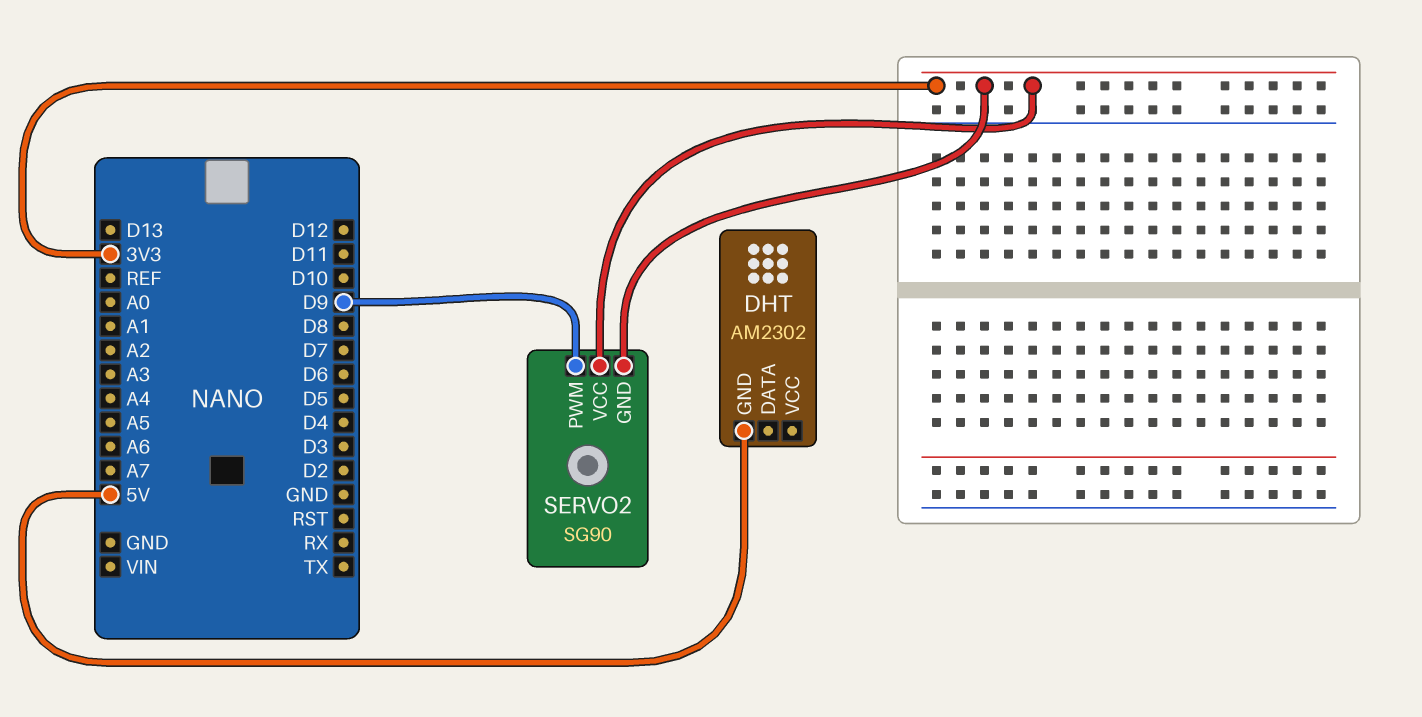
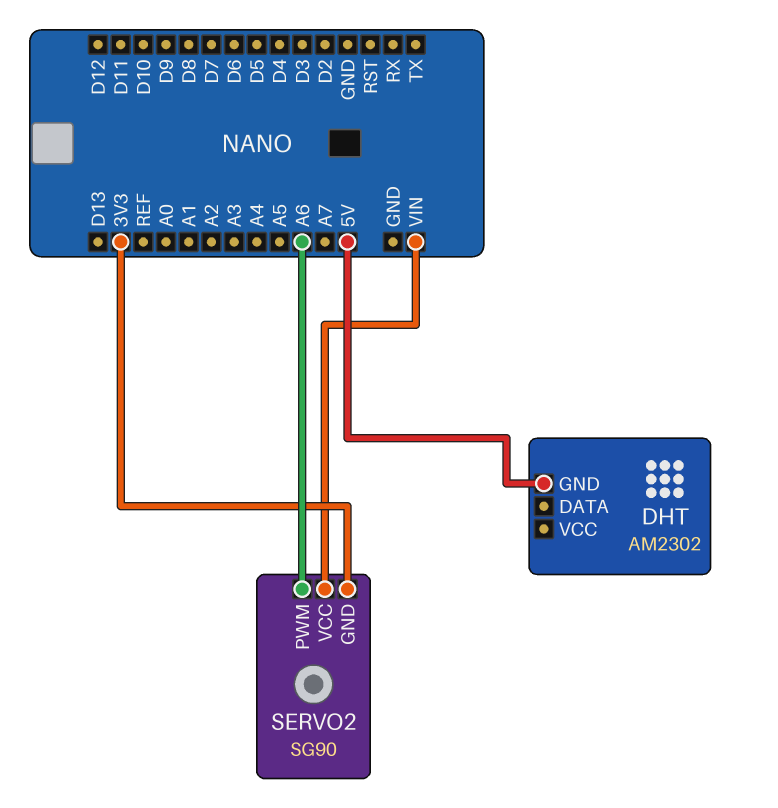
SERVO2 pin PWM: D9 -> A6
SERVO2 pin VCC: 3V3 -> VIN

